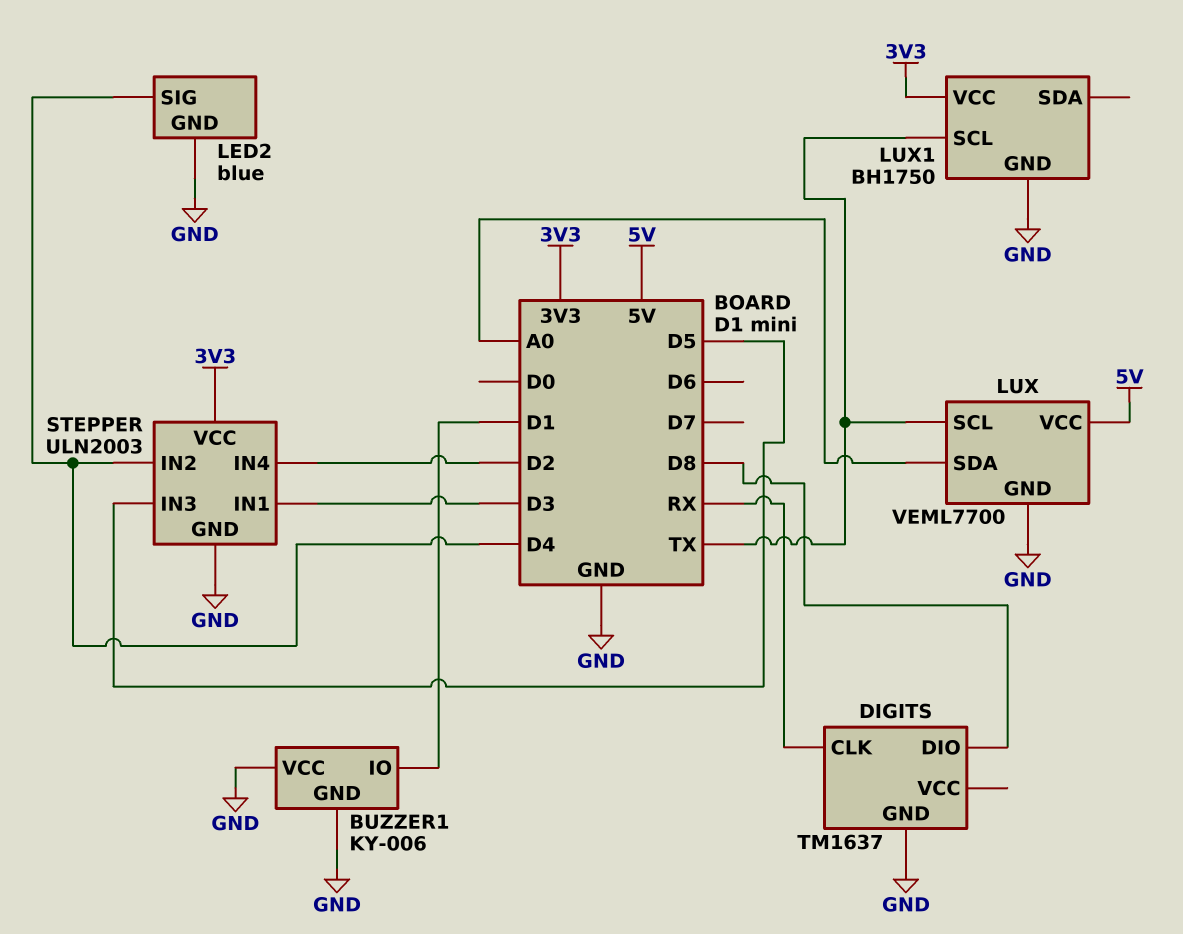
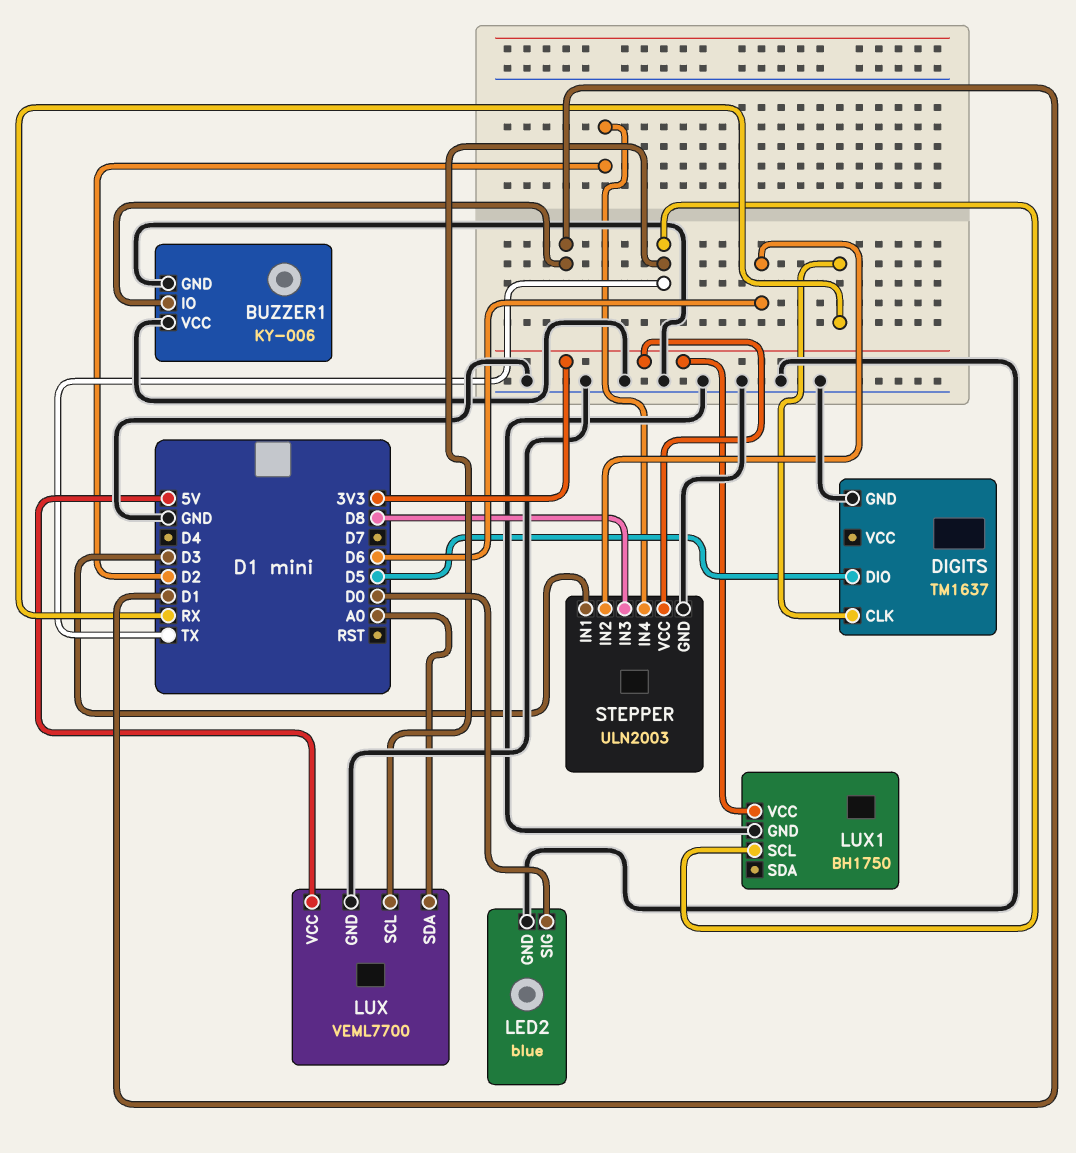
DIGITS pin DIO: D8 -> D5
LED2 pin SIG: D4 -> D0
STEPPER pin IN2: D4 -> D6
STEPPER pin IN3: D5 -> D8

